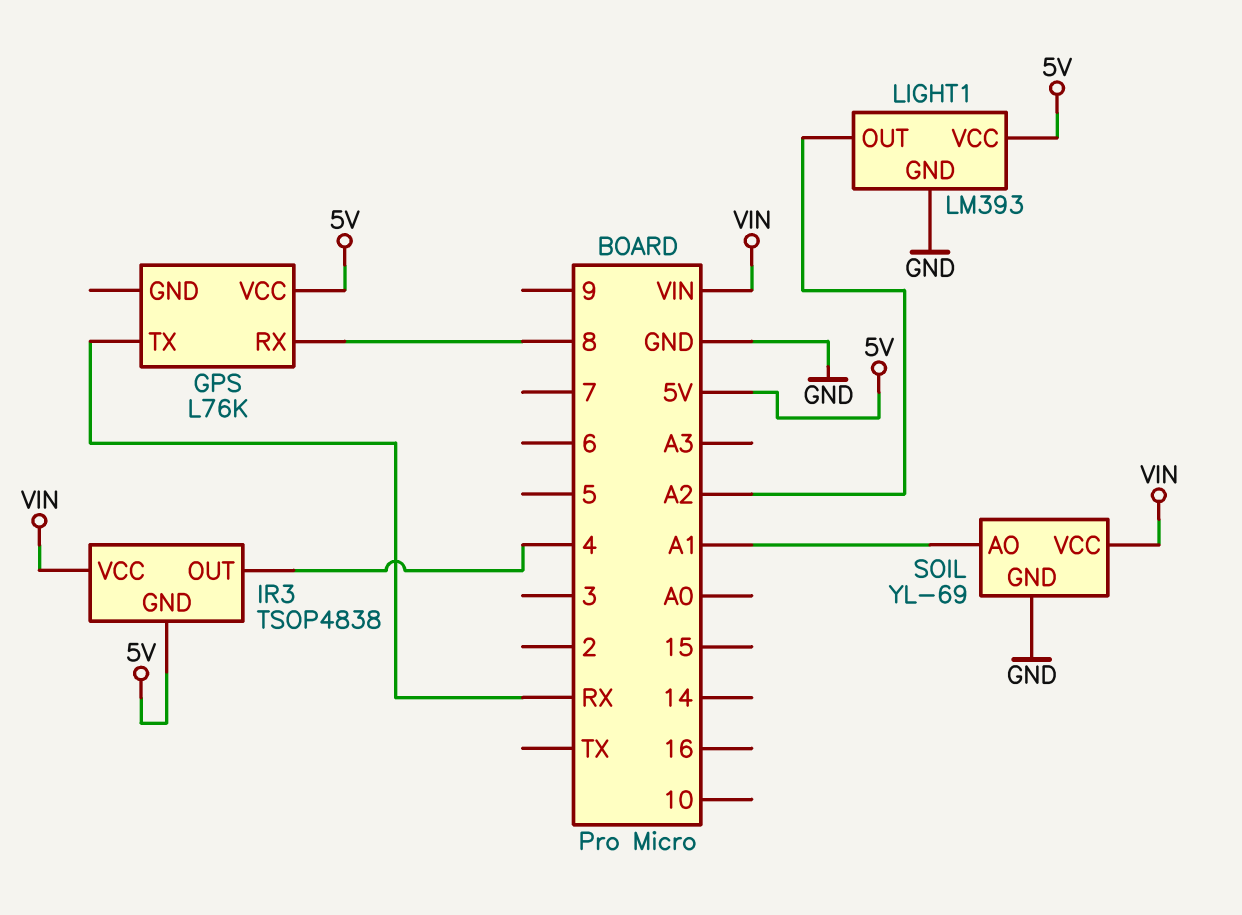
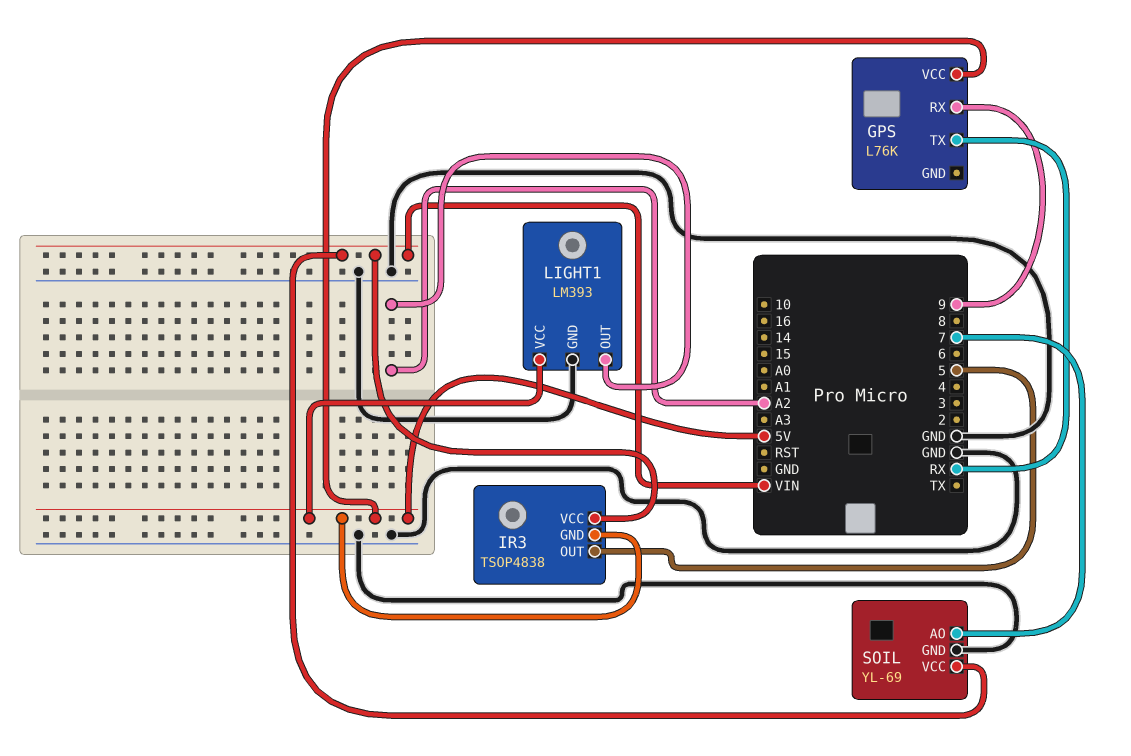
GPS pin RX: 8 -> 9
IR3 pin OUT: 4 -> 5
SOIL pin AO: A1 -> 7

